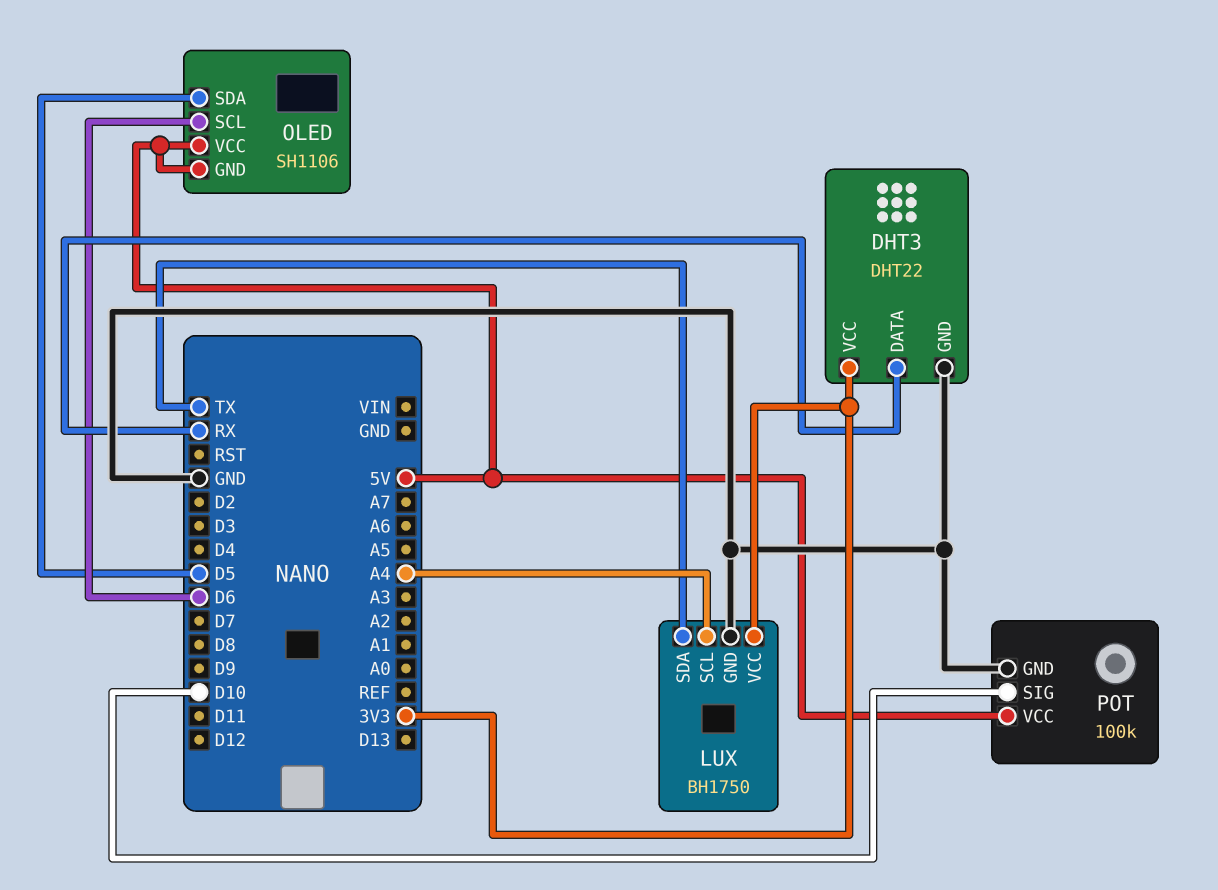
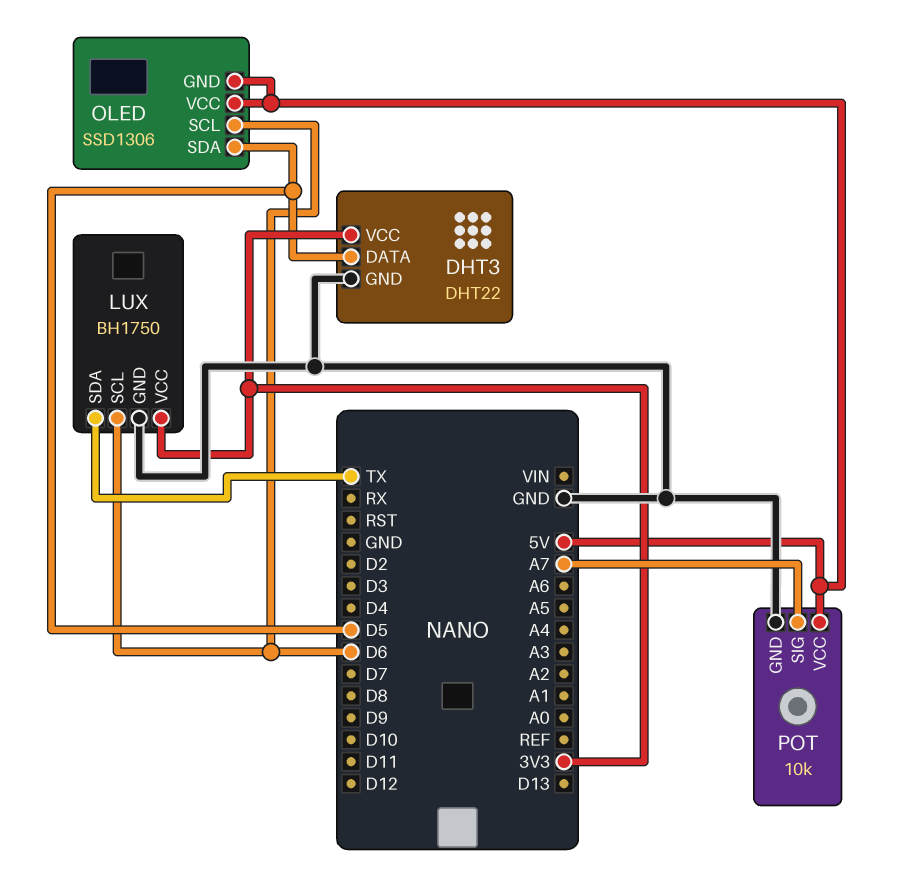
DHT3 pin DATA: RX -> D5
LUX pin SCL: A4 -> D6
OLED: SH1106 -> SSD1306
POT: 100k -> 10k
POT pin SIG: D10 -> A7

